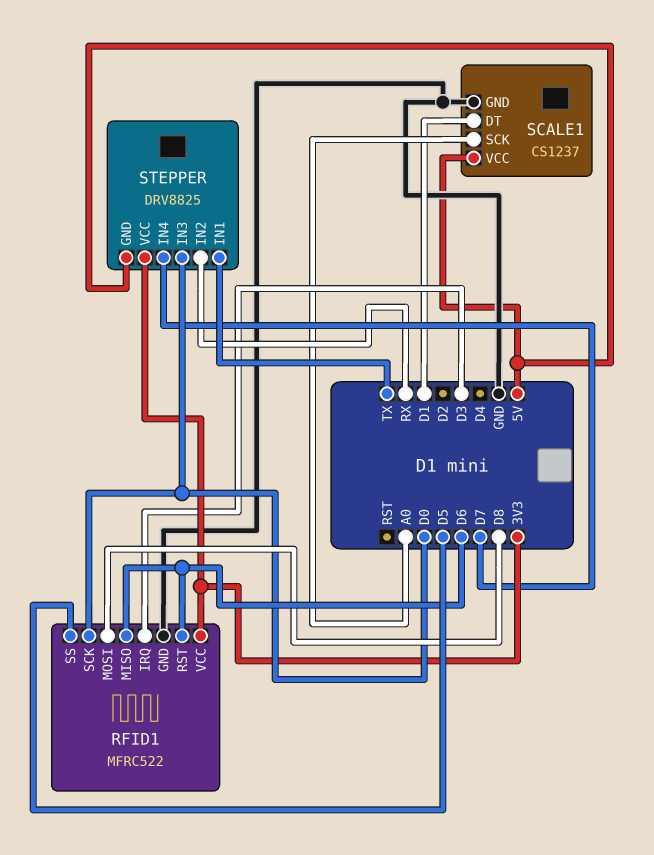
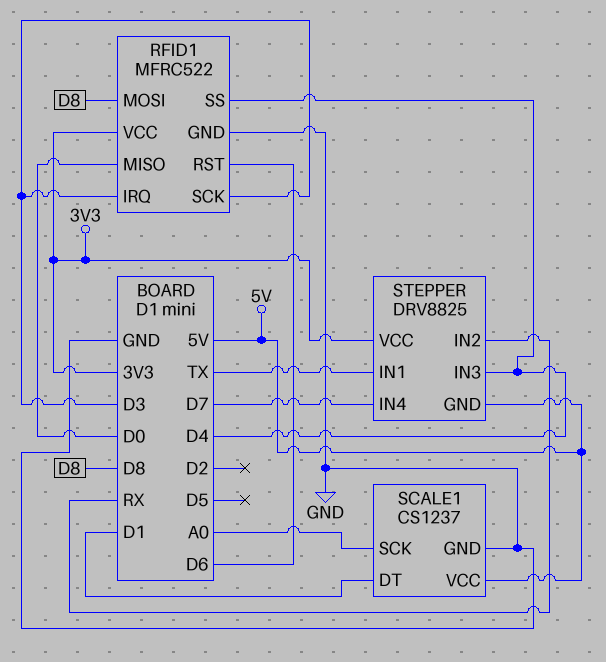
RFID1 pin MISO: D6 -> D0
RFID1 pin SCK: D0 -> D3
RFID1 pin SS: D5 -> D4
STEPPER pin IN3: D0 -> D4

